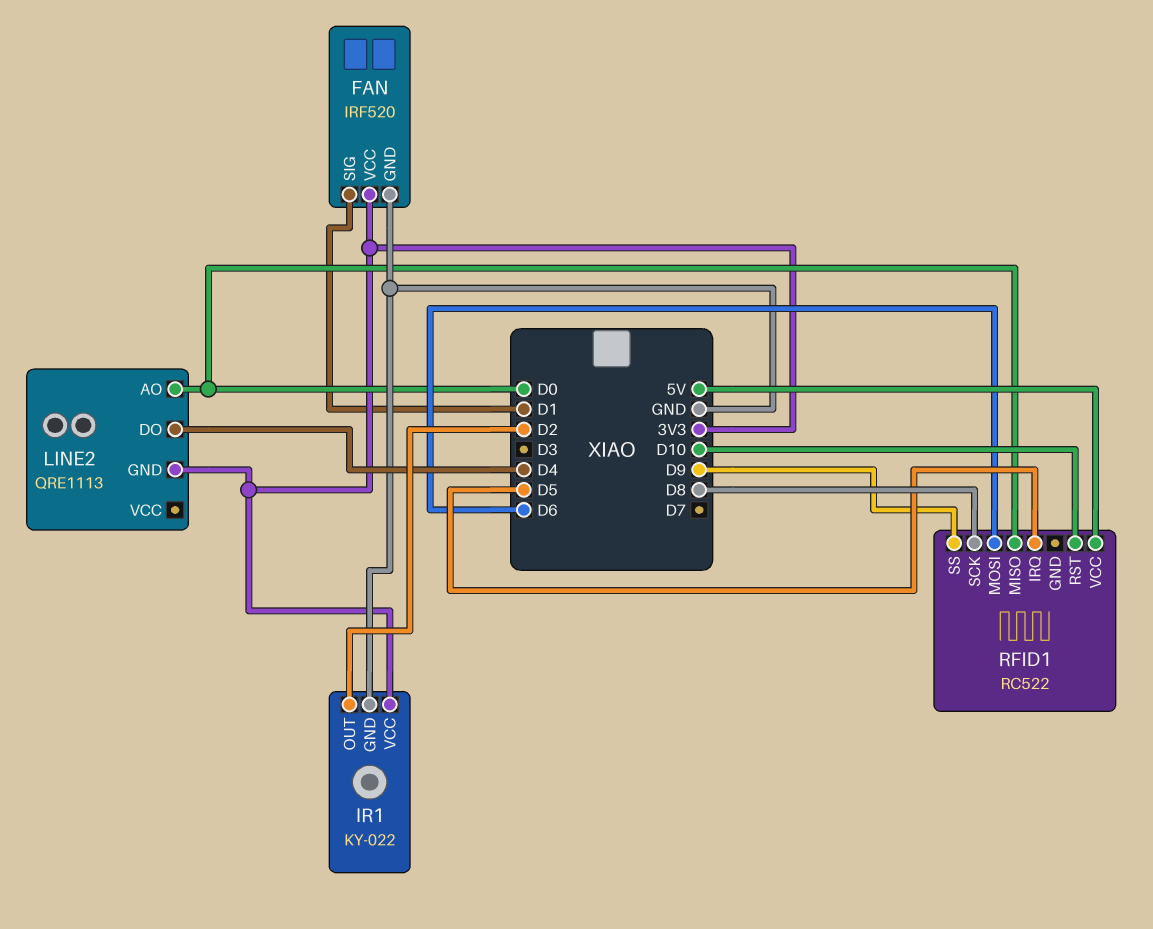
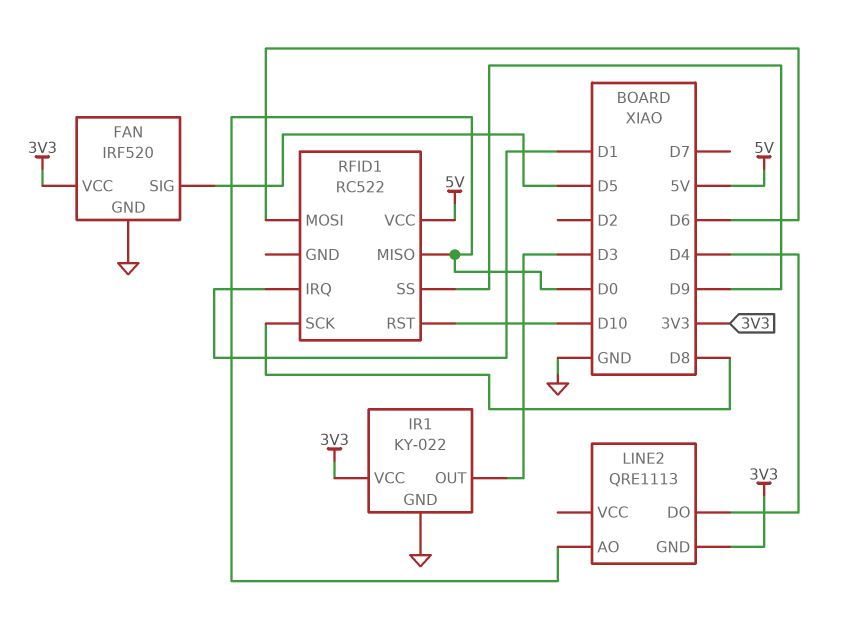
FAN pin SIG: D1 -> D5
IR1 pin OUT: D2 -> D3
RFID1 pin IRQ: D5 -> D1

